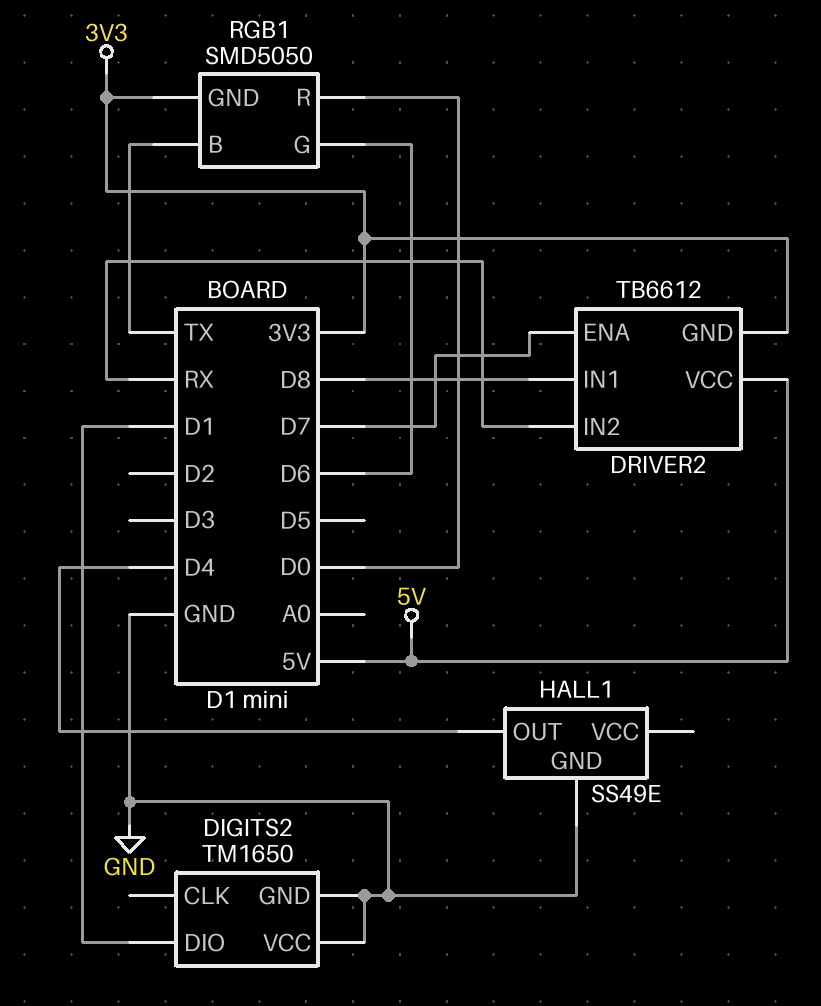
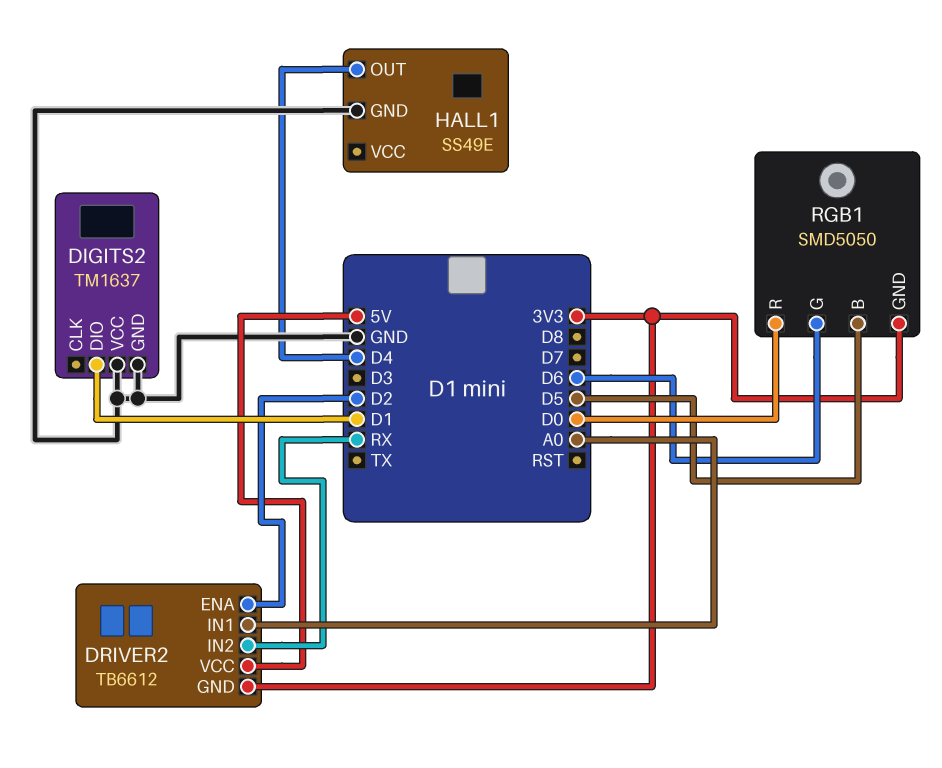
DIGITS2: TM1650 -> TM1637
DRIVER2 pin ENA: D7 -> D2
DRIVER2 pin IN1: D8 -> A0
RGB1 pin B: TX -> D5

